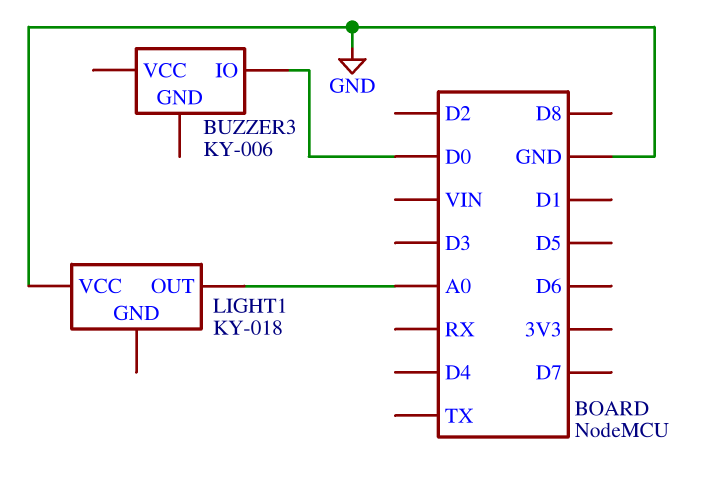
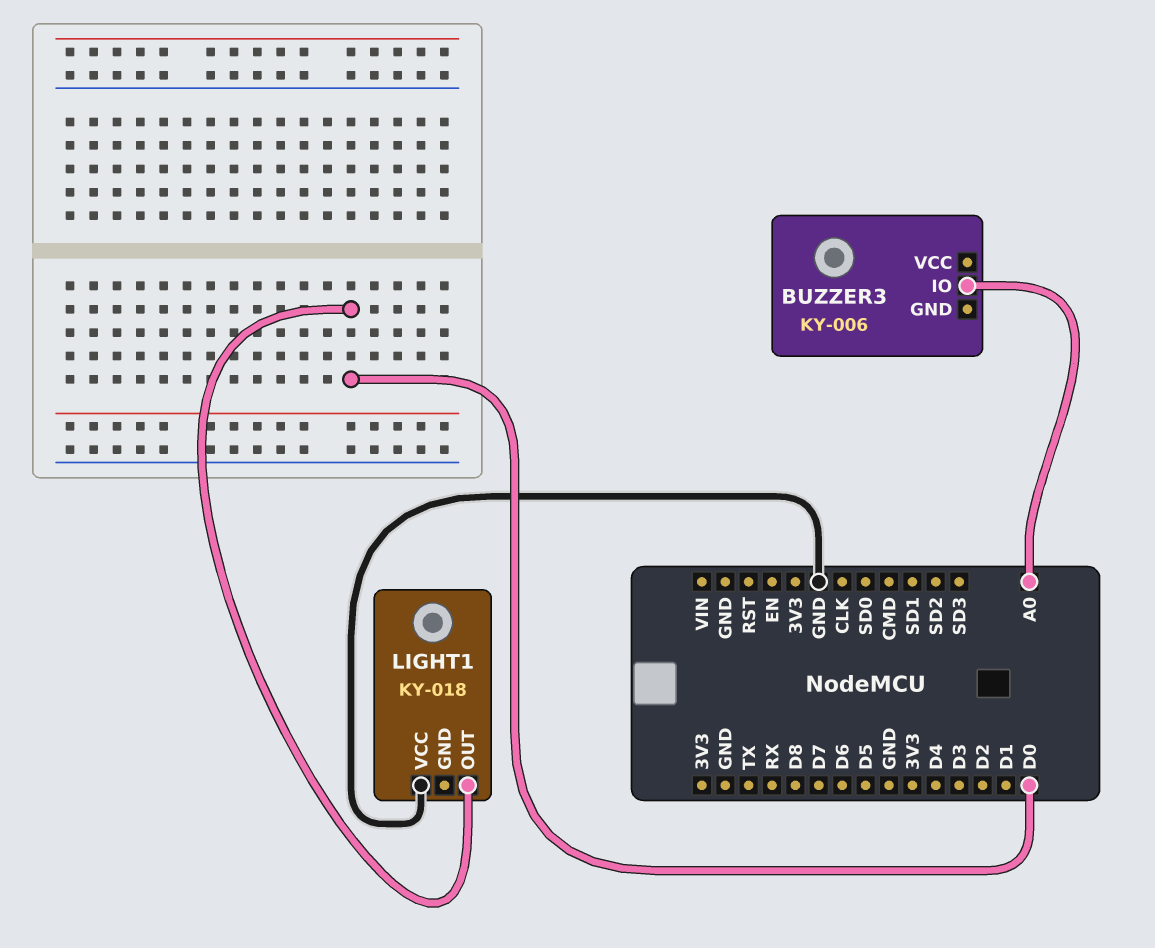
BUZZER3 pin IO: D0 -> A0
LIGHT1 pin OUT: A0 -> D0

